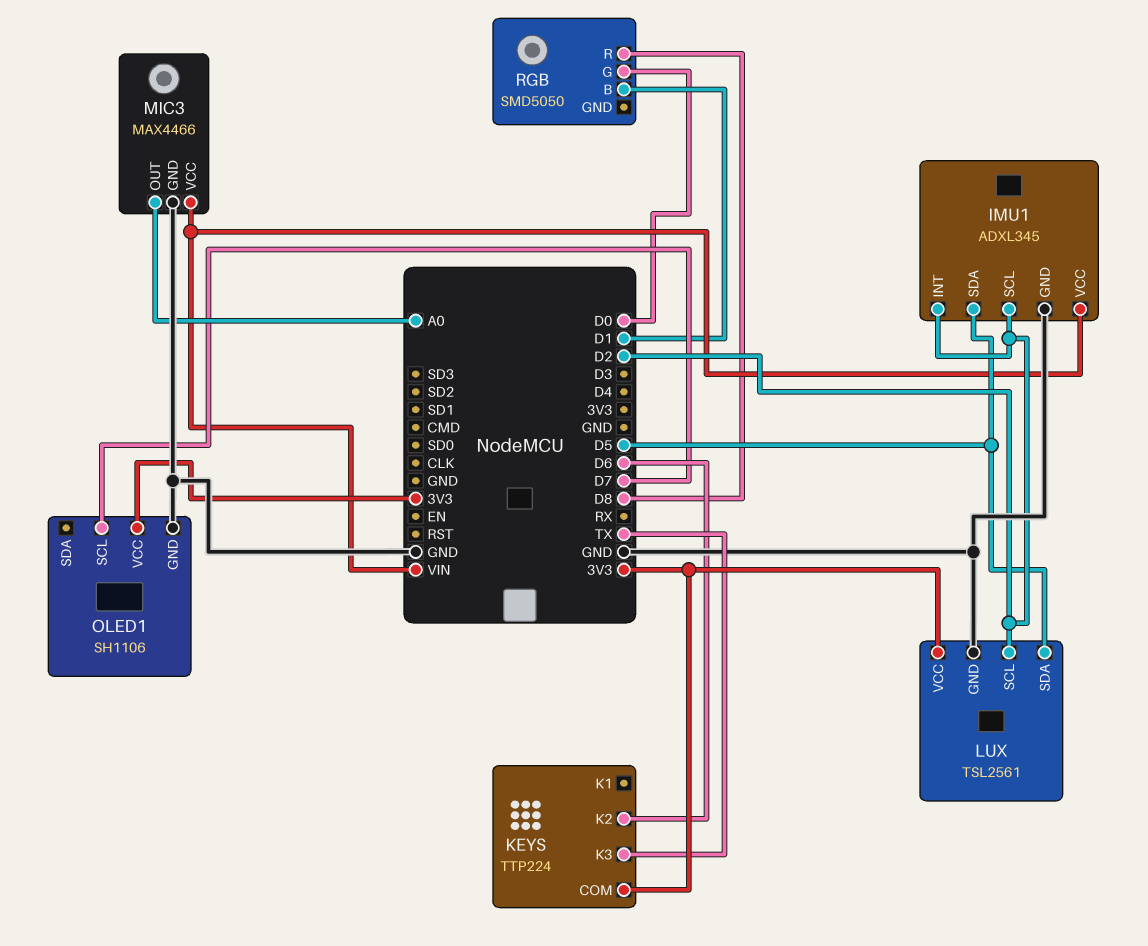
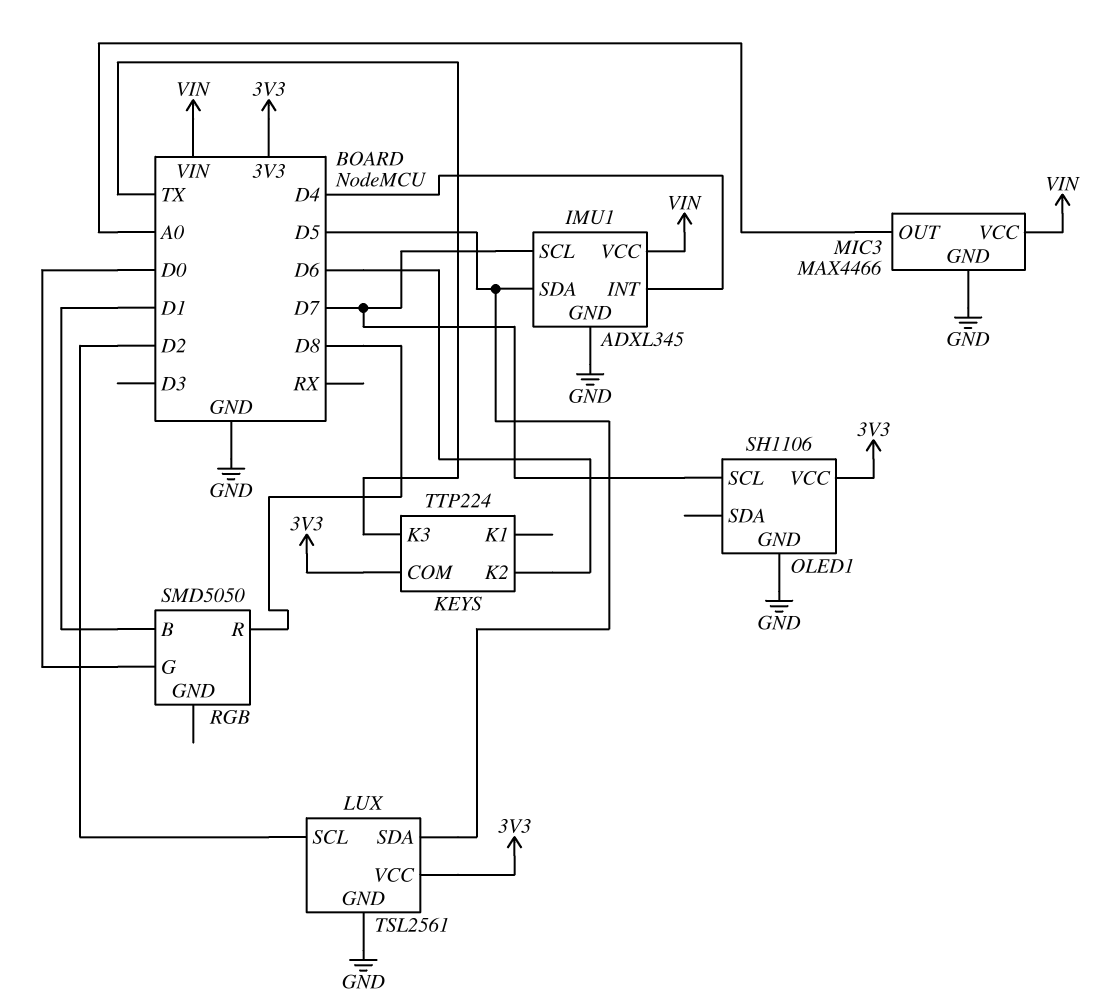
IMU1 pin INT: D2 -> D4
IMU1 pin SCL: D2 -> D7

